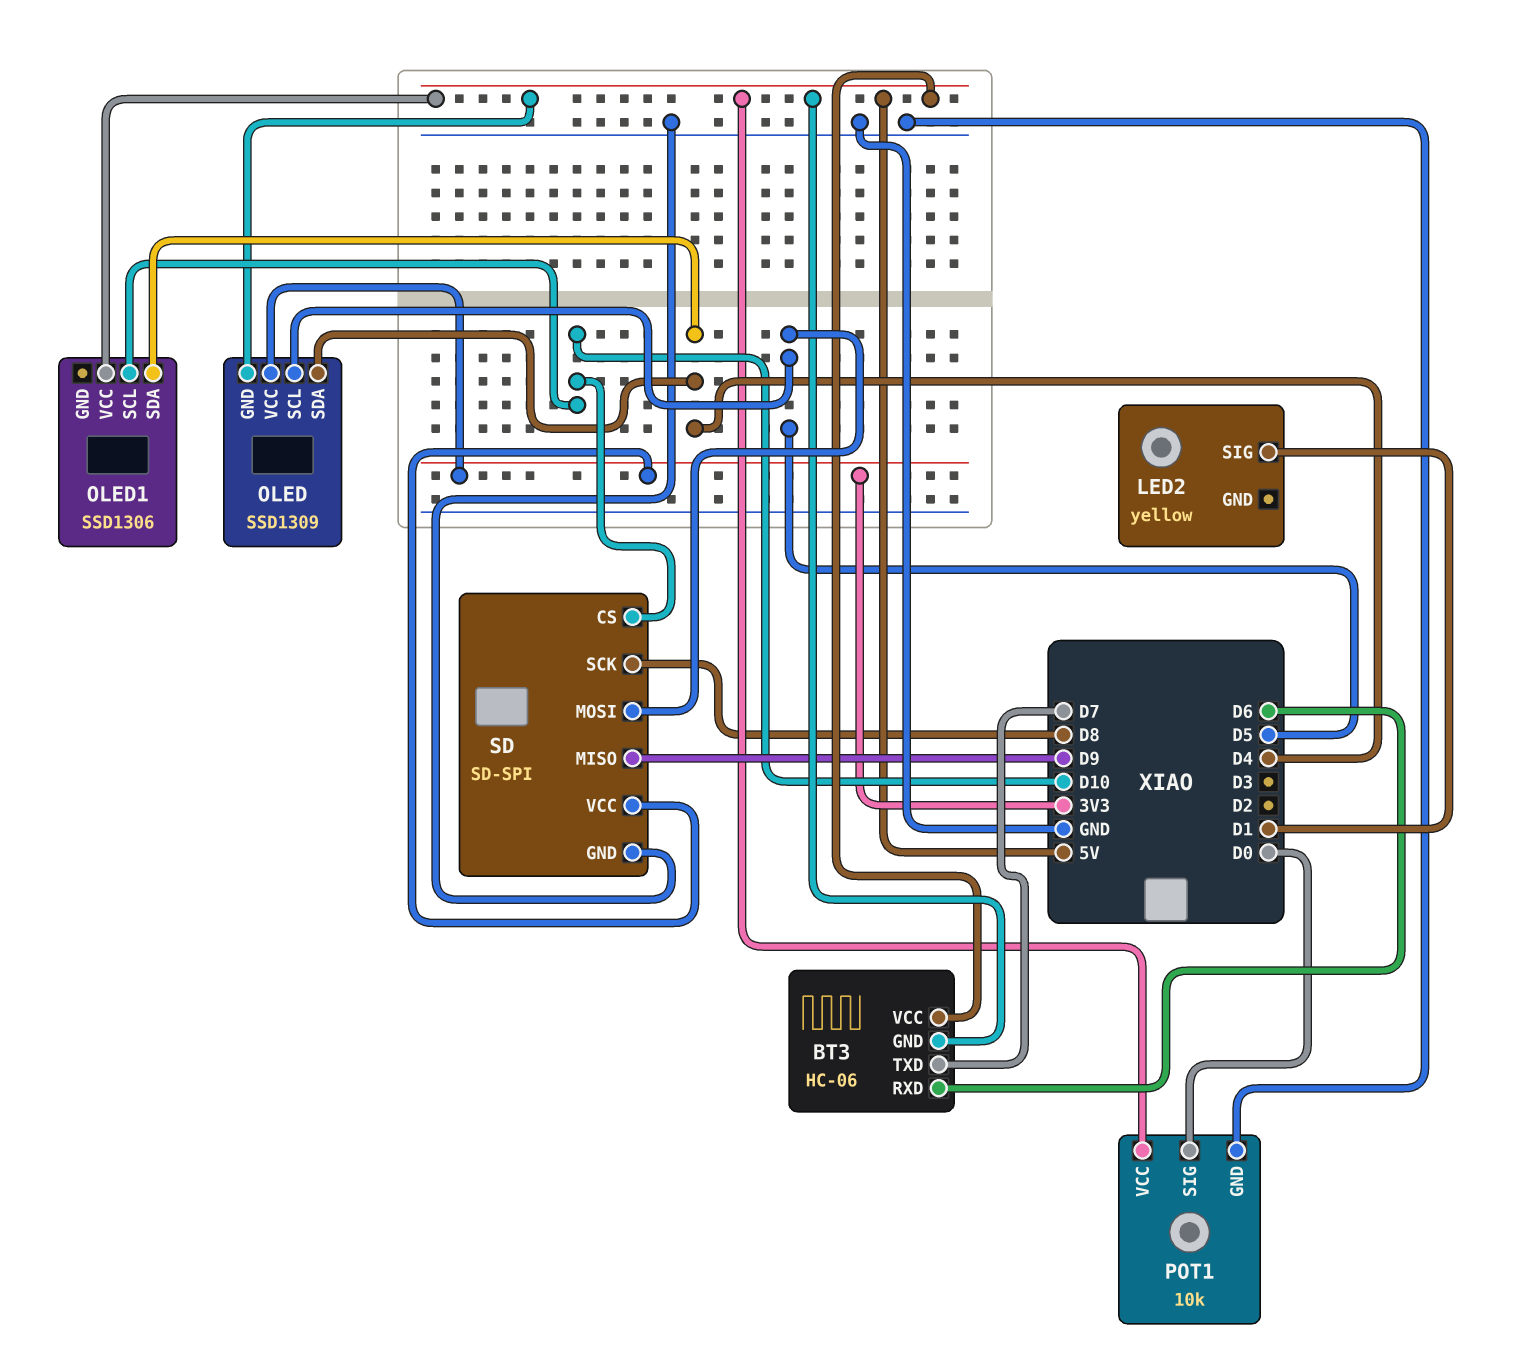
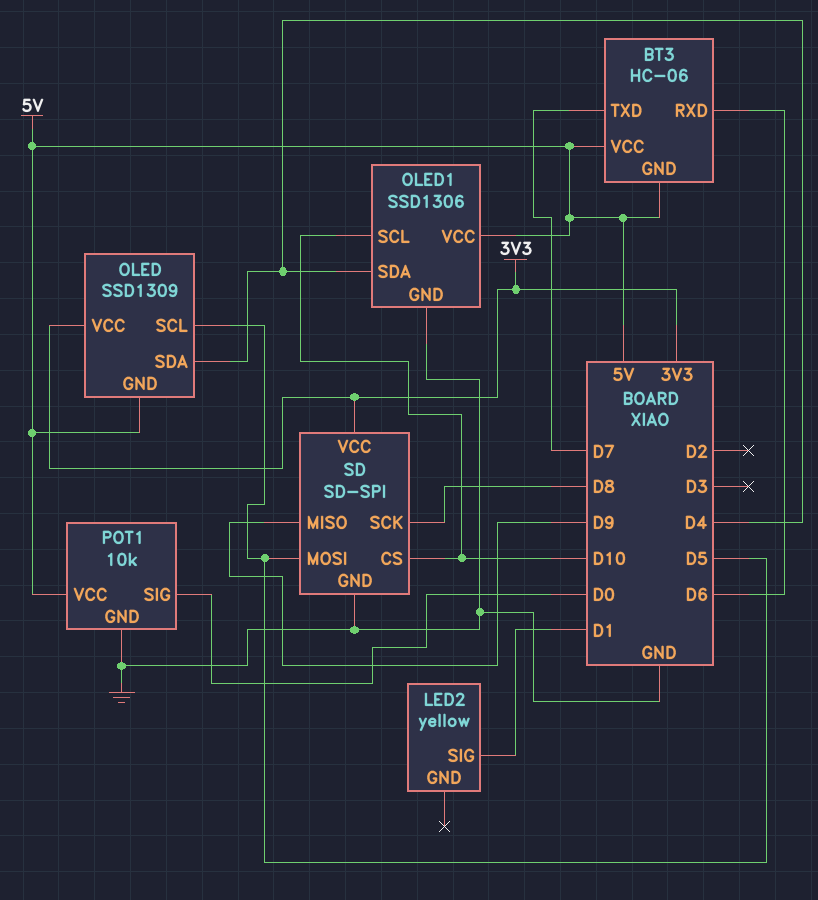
OLED1 pin GND: none -> GND

